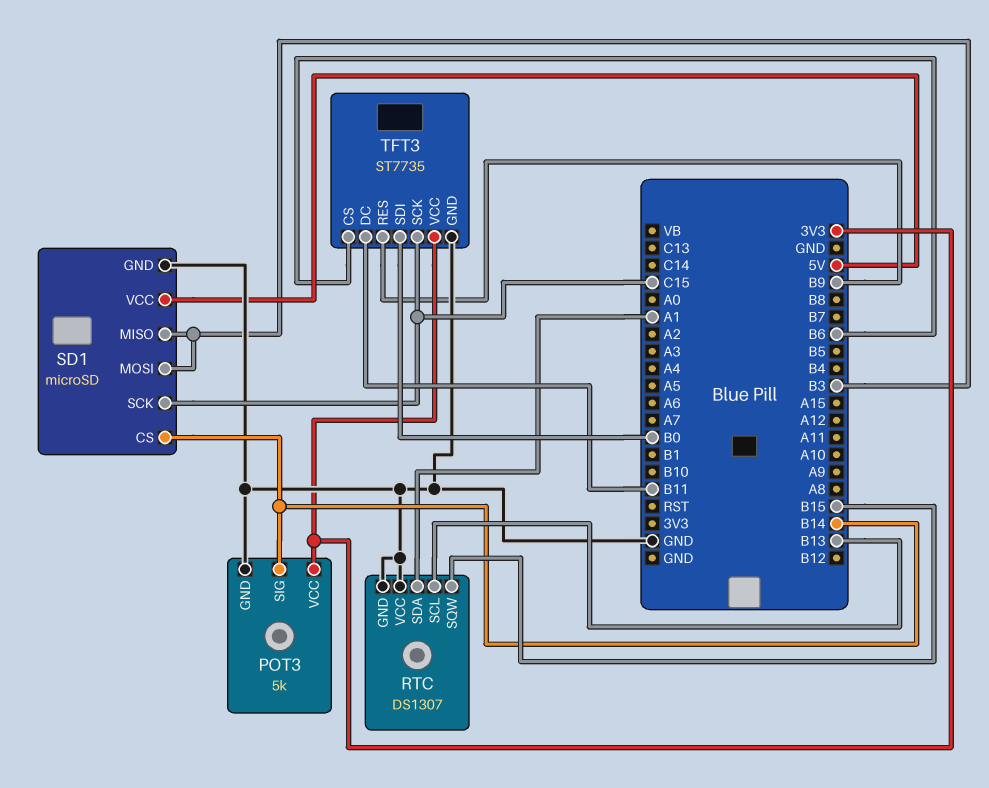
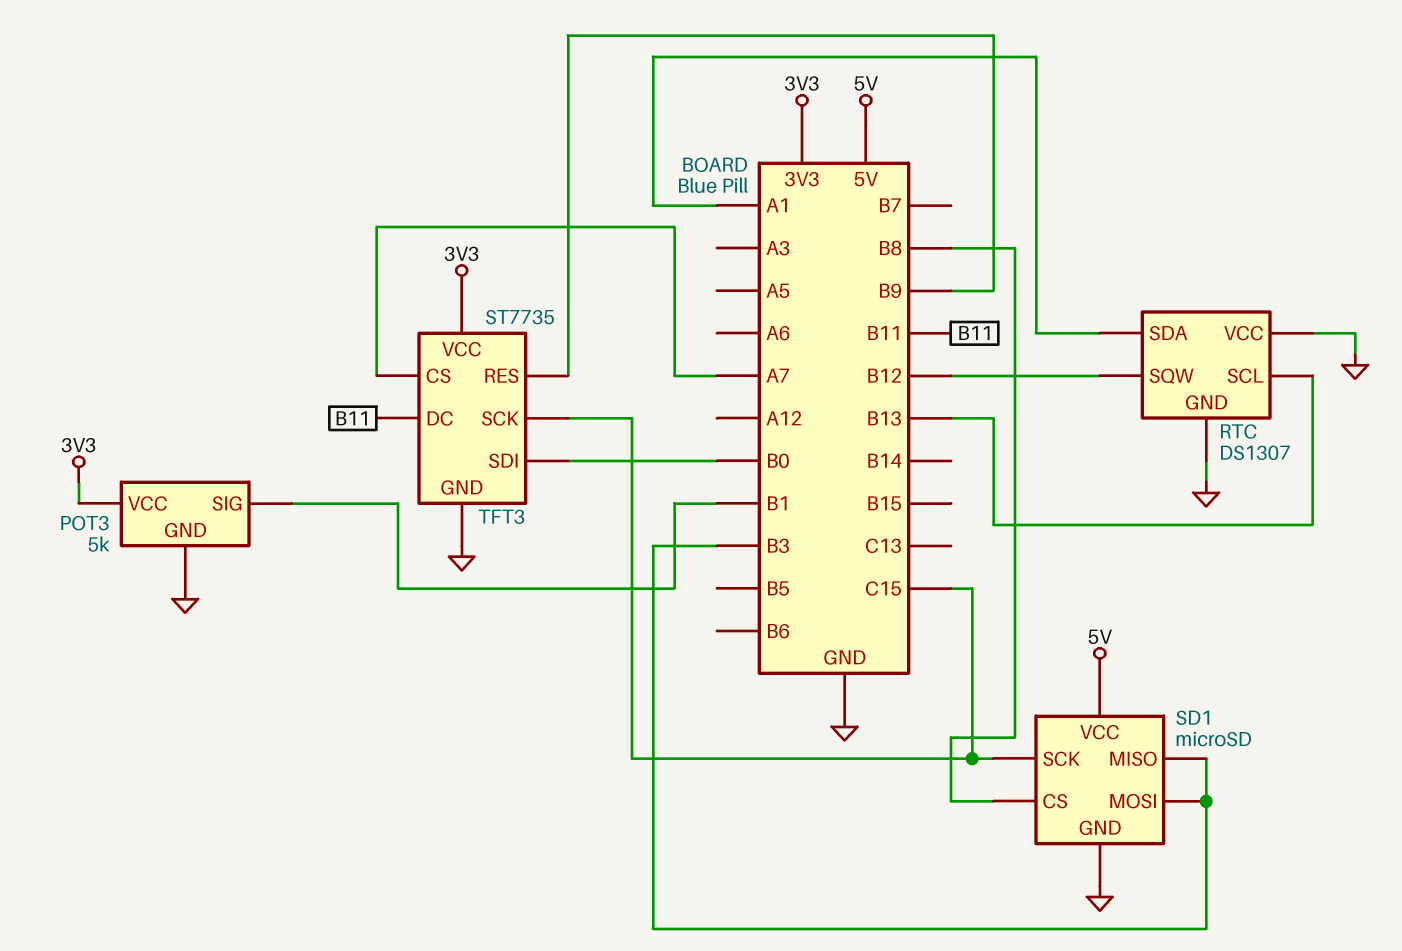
POT3 pin SIG: B14 -> B1
RTC pin SQW: B15 -> B12
SD1 pin CS: B14 -> B8
TFT3 pin CS: B6 -> A7

